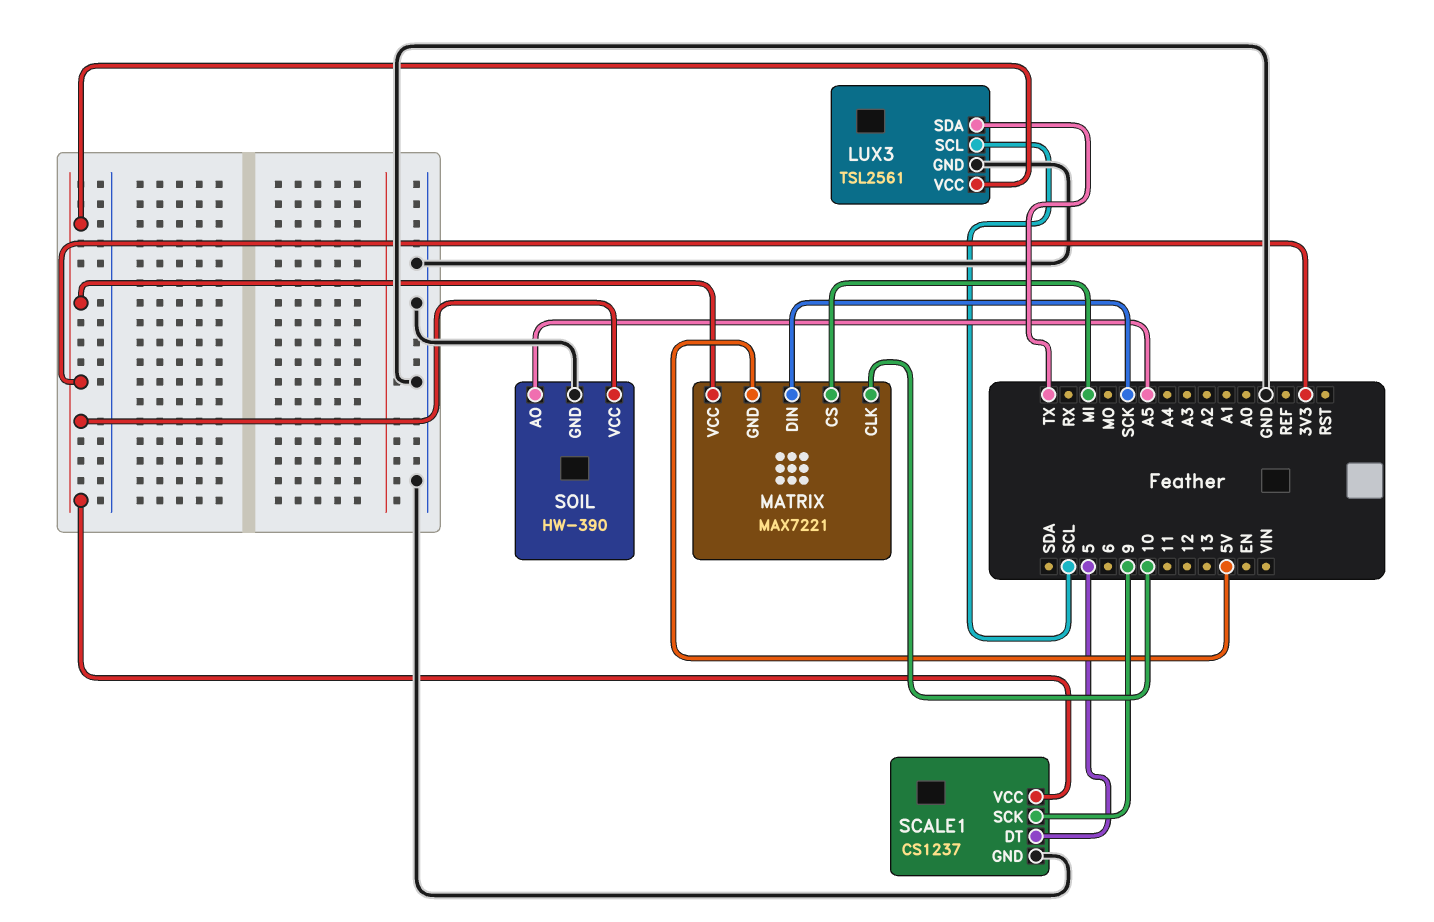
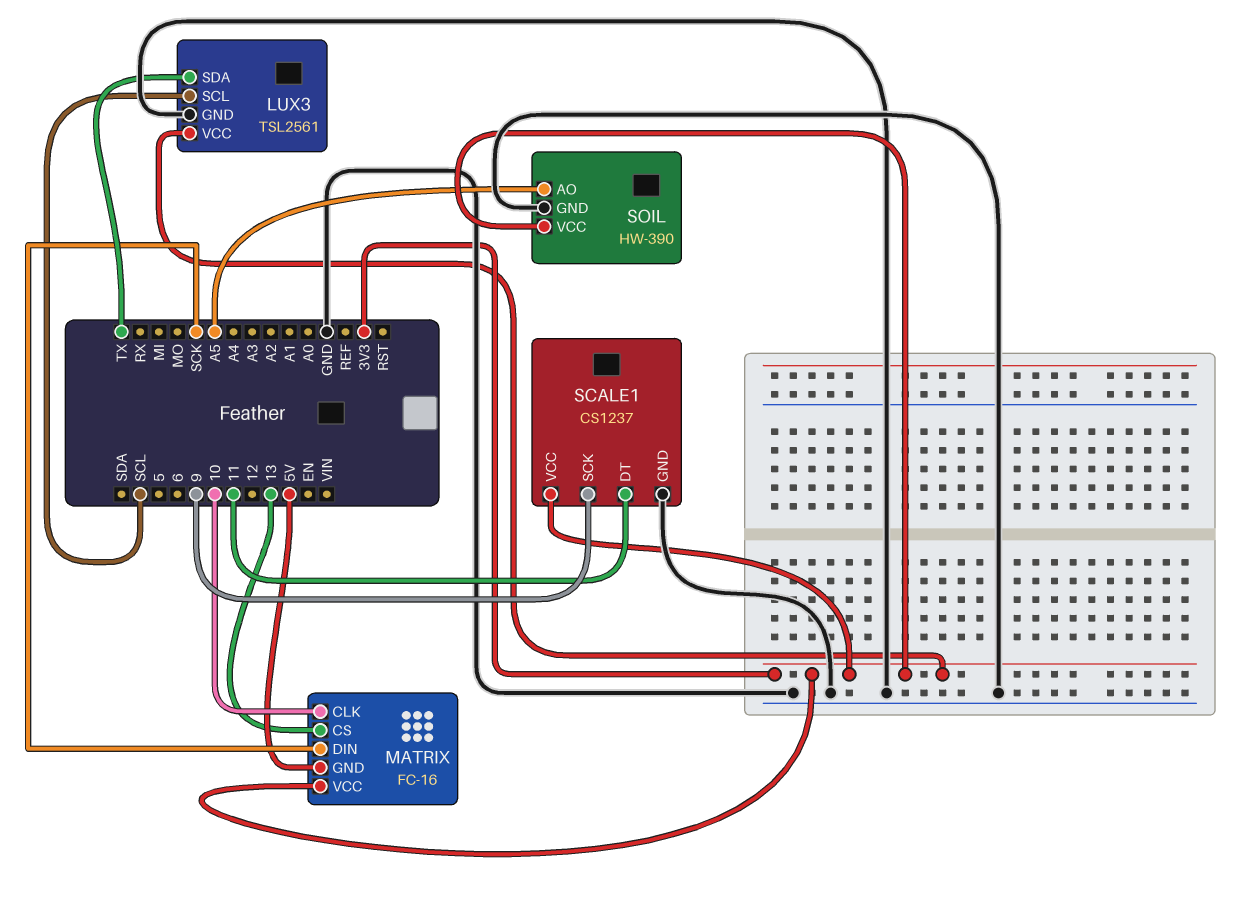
MATRIX: MAX7221 -> FC-16
MATRIX pin CS: MI -> 13
SCALE1 pin DT: 5 -> 11

